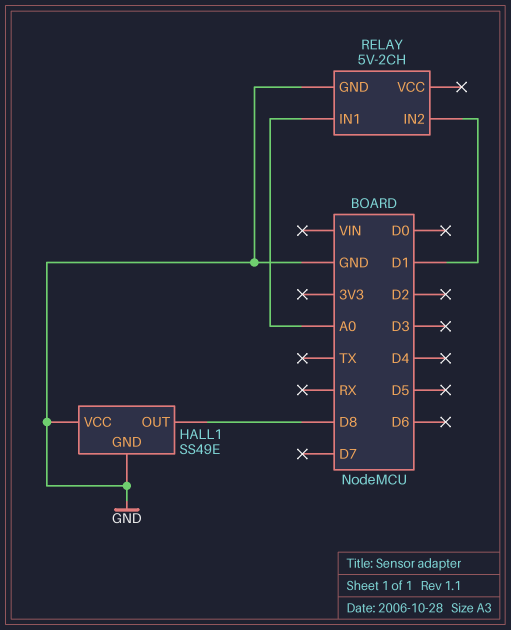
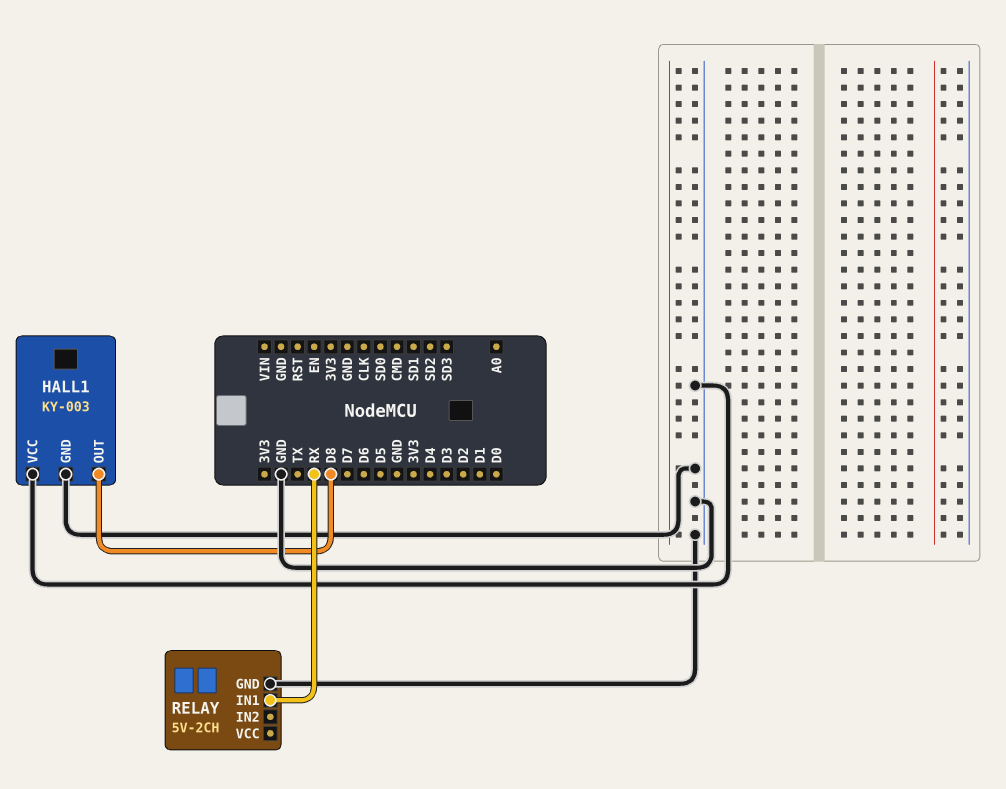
HALL1: SS49E -> KY-003
RELAY pin IN1: A0 -> RX
RELAY pin IN2: D1 -> none

